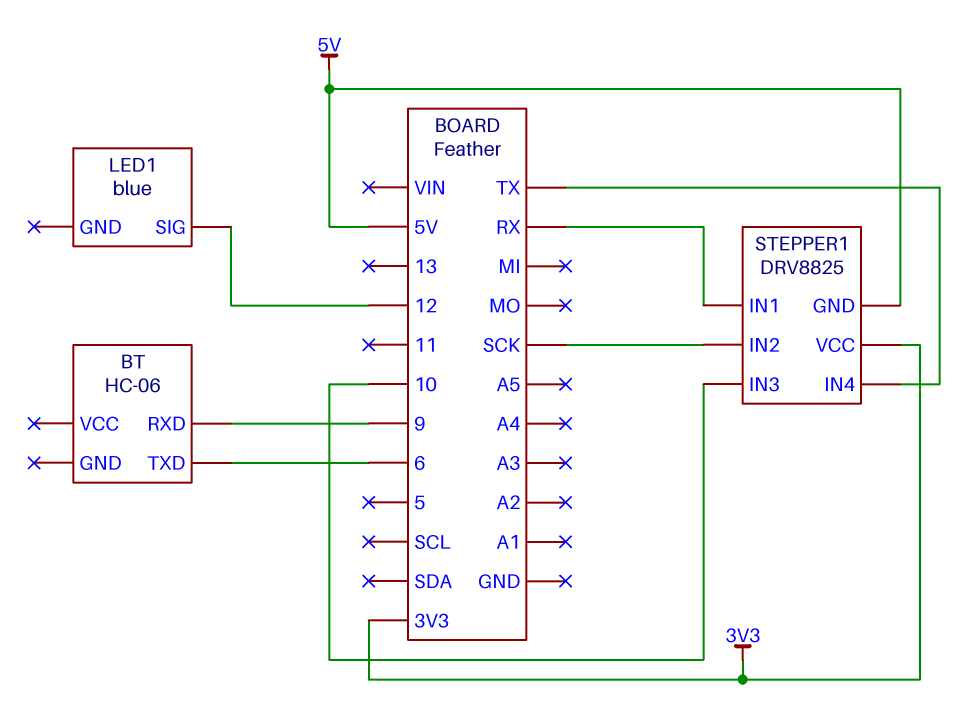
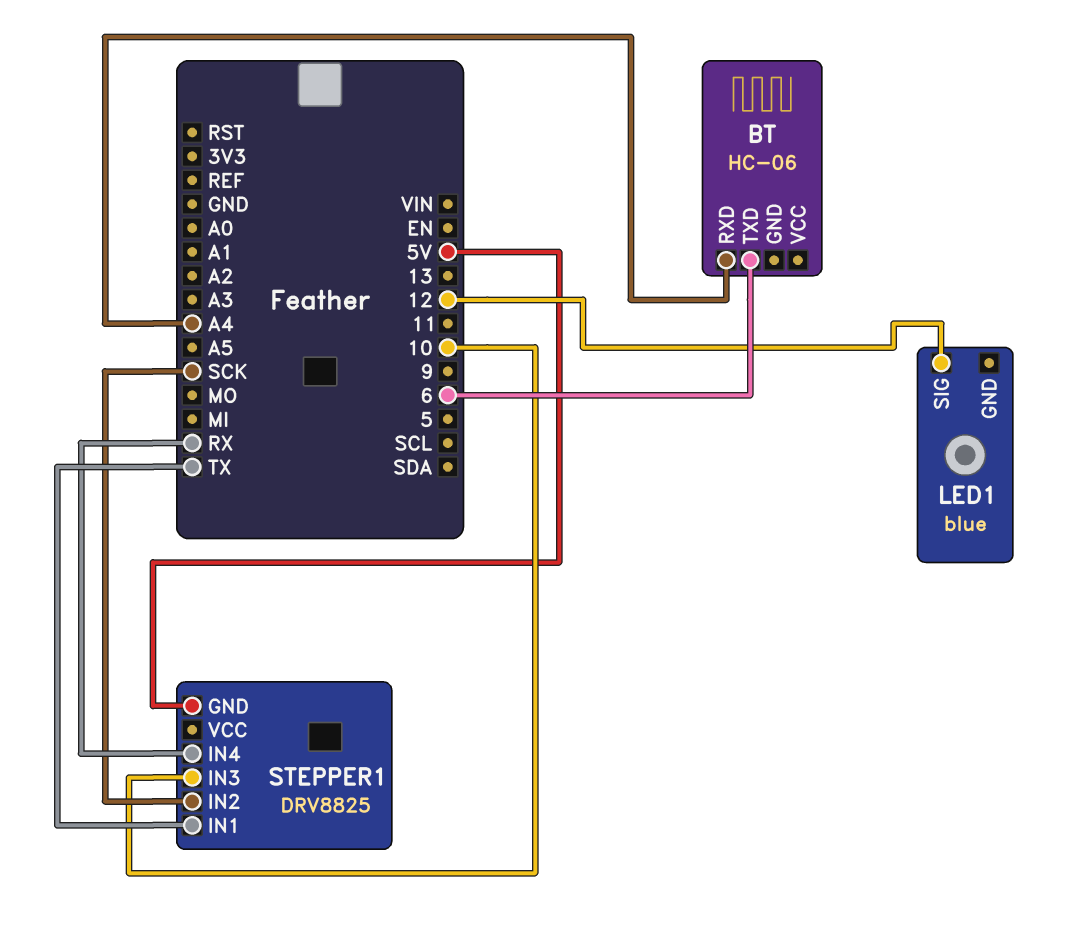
BT pin RXD: 9 -> A4
STEPPER1 pin IN1: RX -> TX
STEPPER1 pin IN4: TX -> RX
STEPPER1 pin VCC: 3V3 -> none

